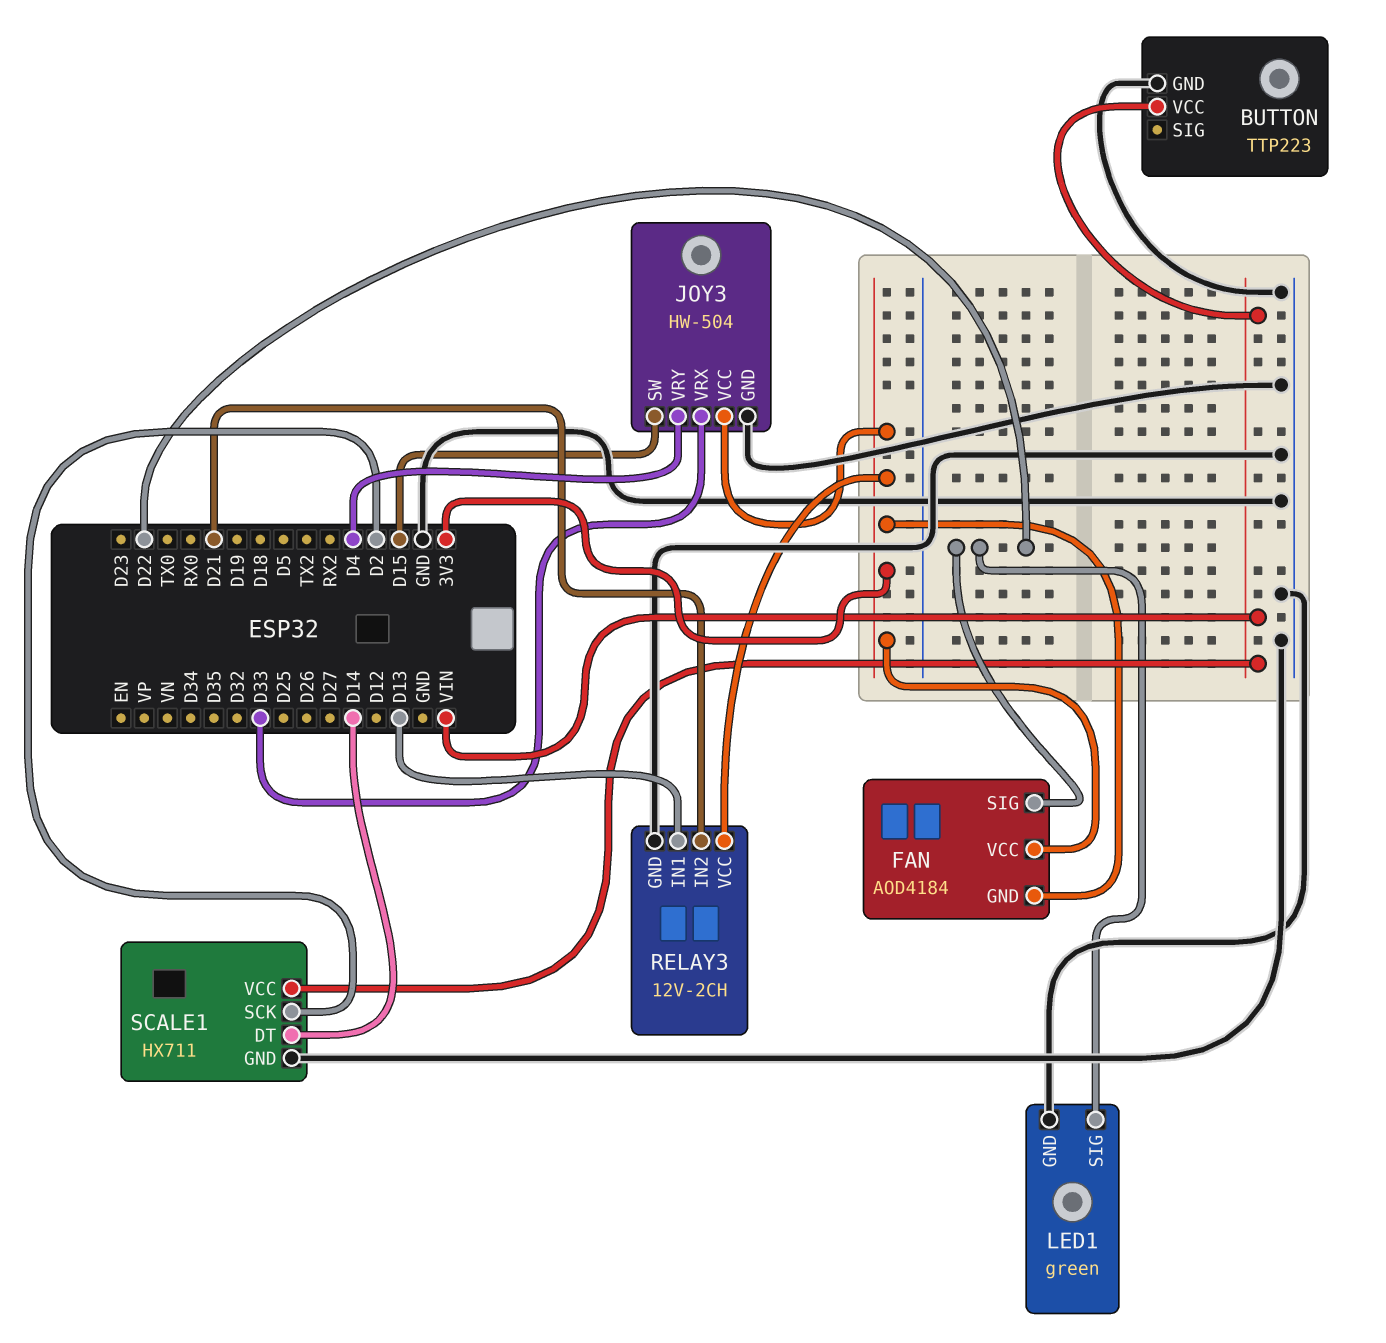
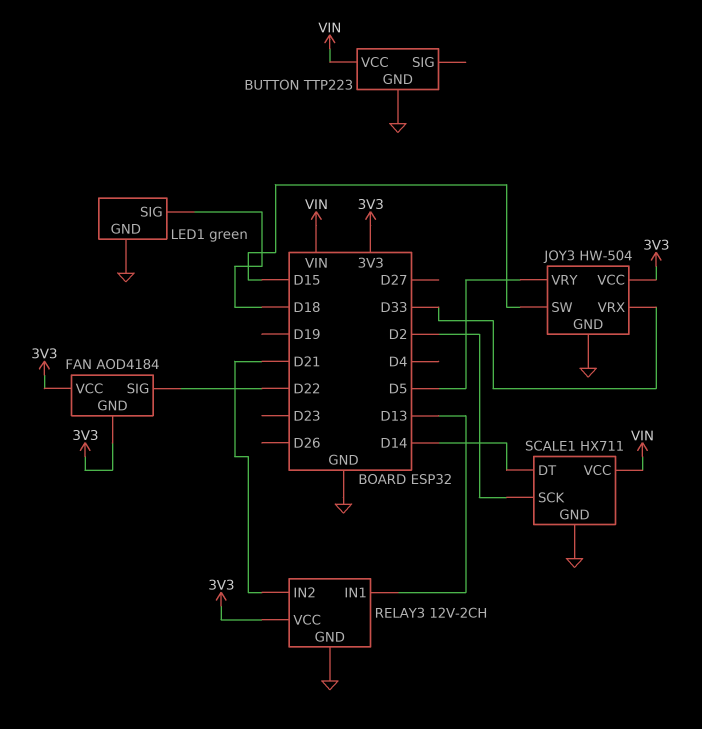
JOY3 pin VRY: D4 -> D5
LED1 pin SIG: D22 -> D18

